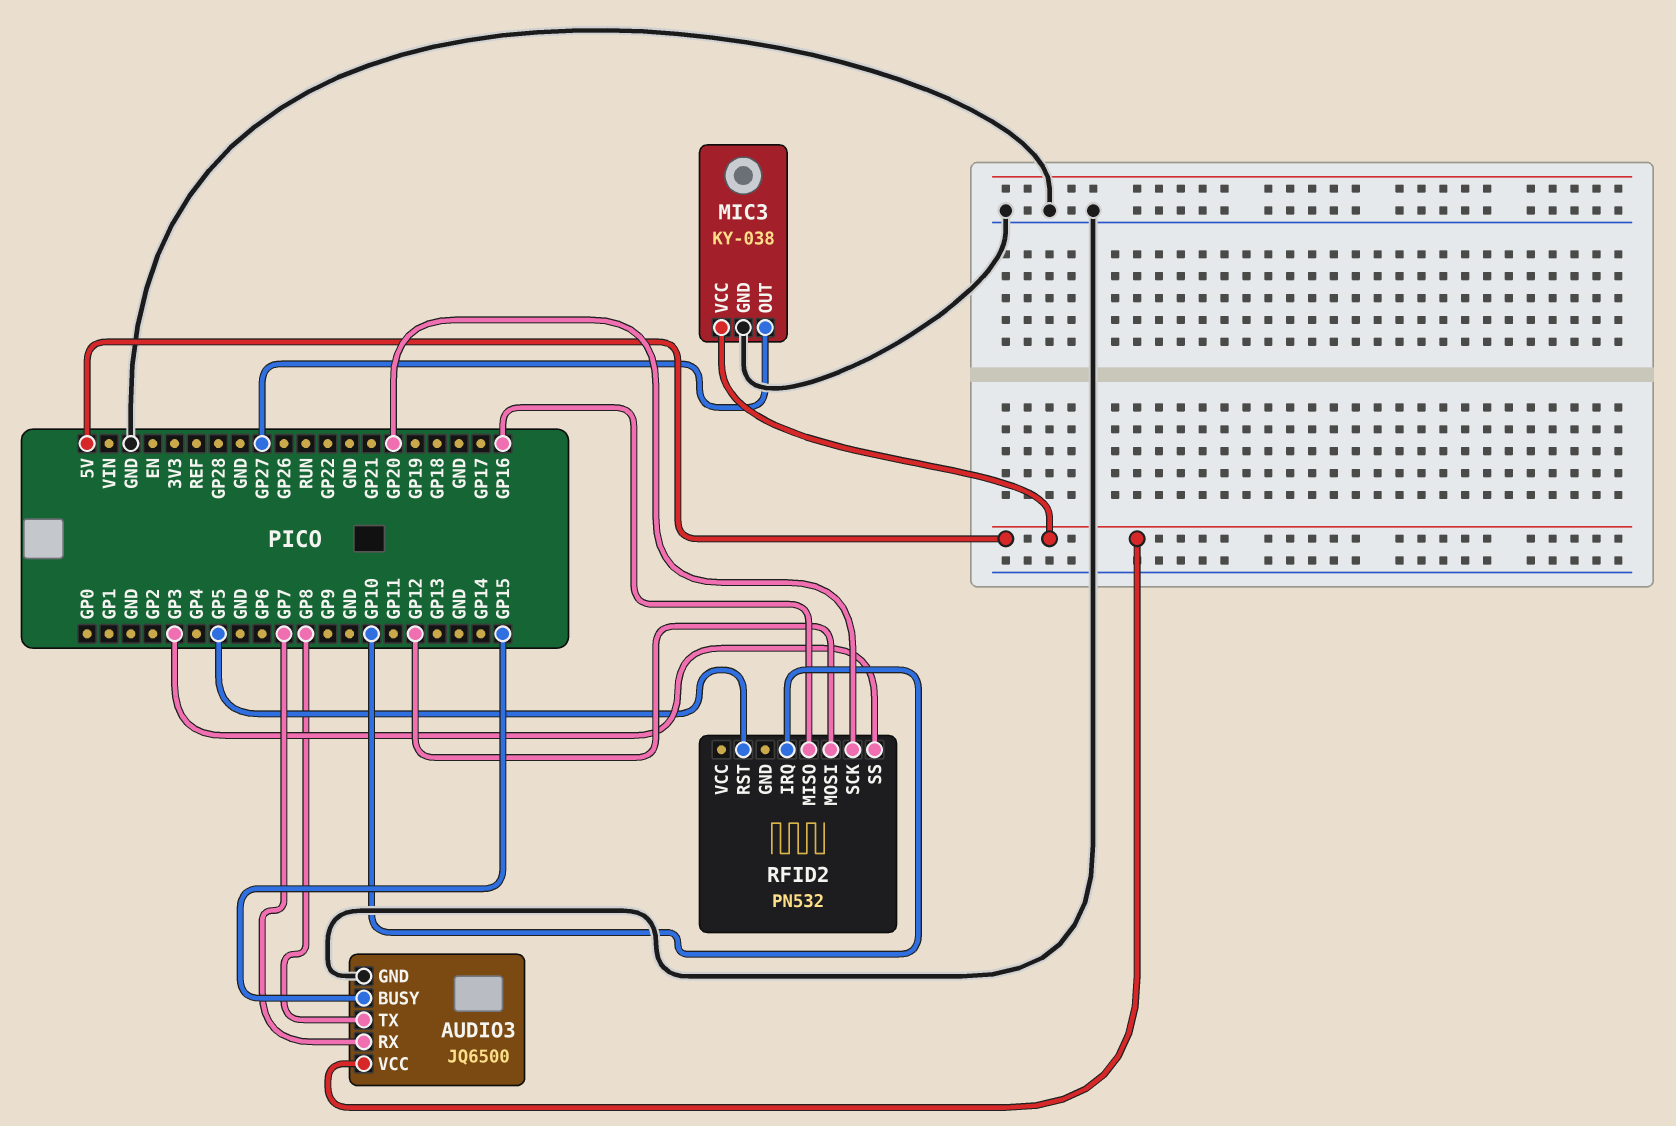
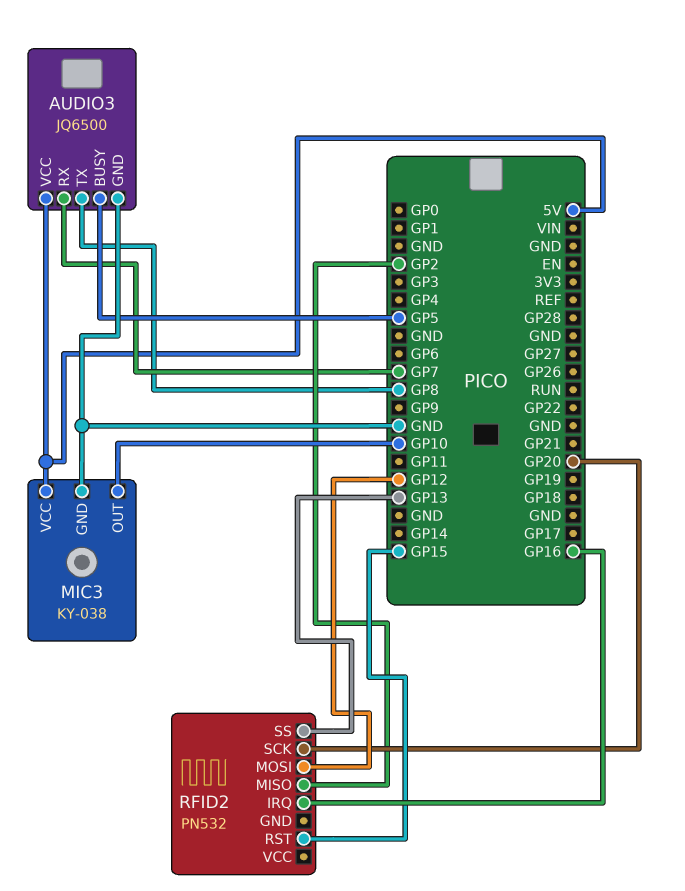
AUDIO3 pin BUSY: GP15 -> GP5
MIC3 pin OUT: GP27 -> GP10
RFID2 pin IRQ: GP10 -> GP16
RFID2 pin MISO: GP16 -> GP2
RFID2 pin RST: GP5 -> GP15
RFID2 pin SS: GP3 -> GP13

